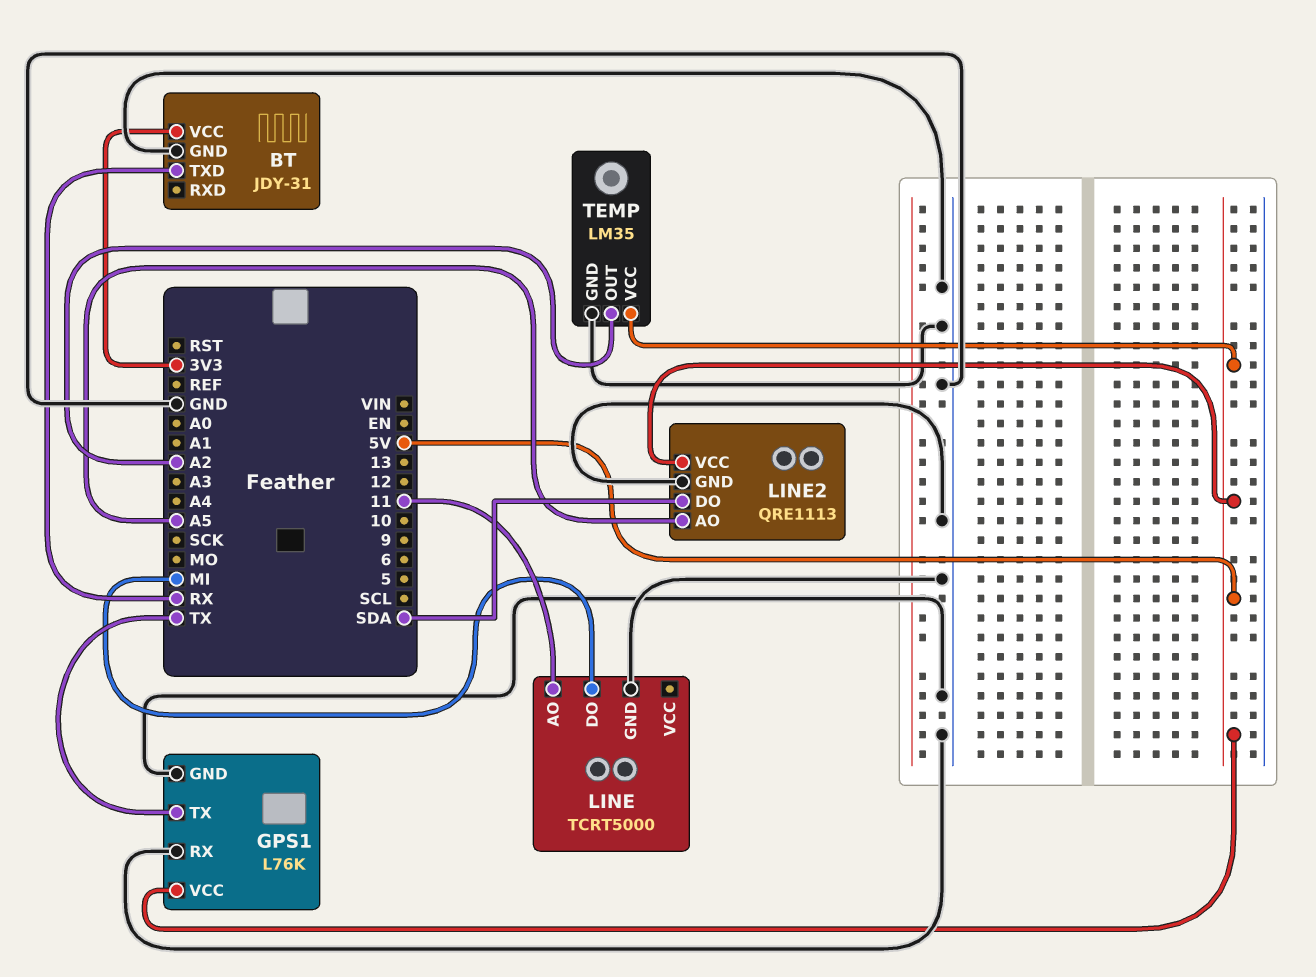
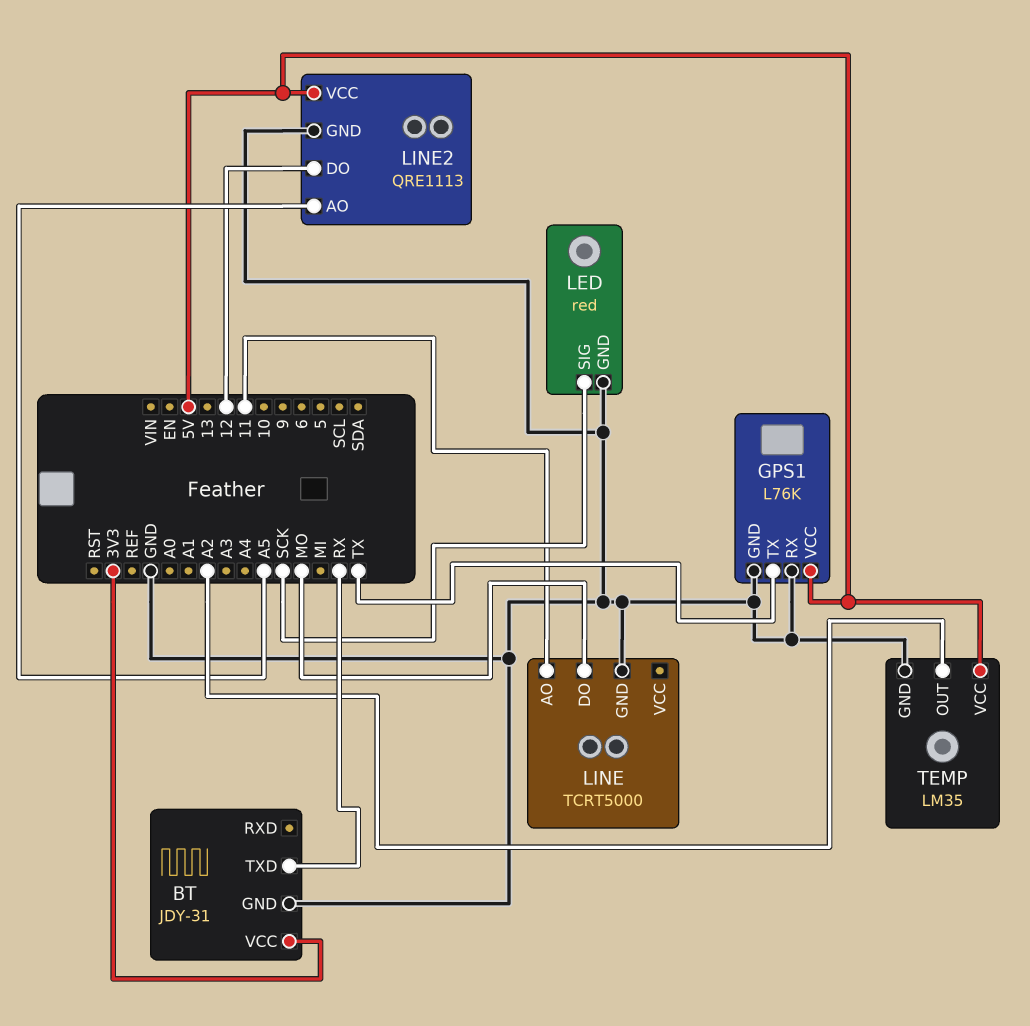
LED: none -> red
LED pin GND: none -> GND
LED pin SIG: none -> SCK
LINE pin DO: MI -> MO
LINE2 pin DO: SDA -> 12

